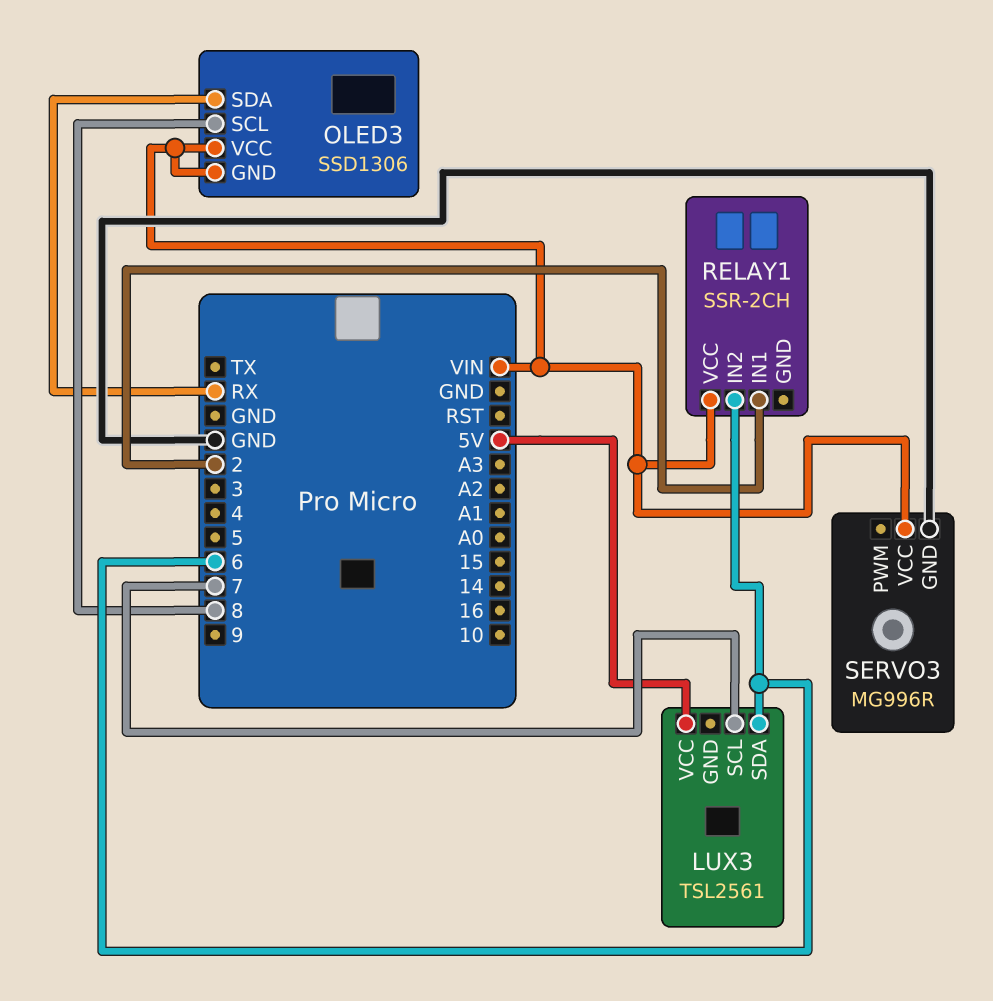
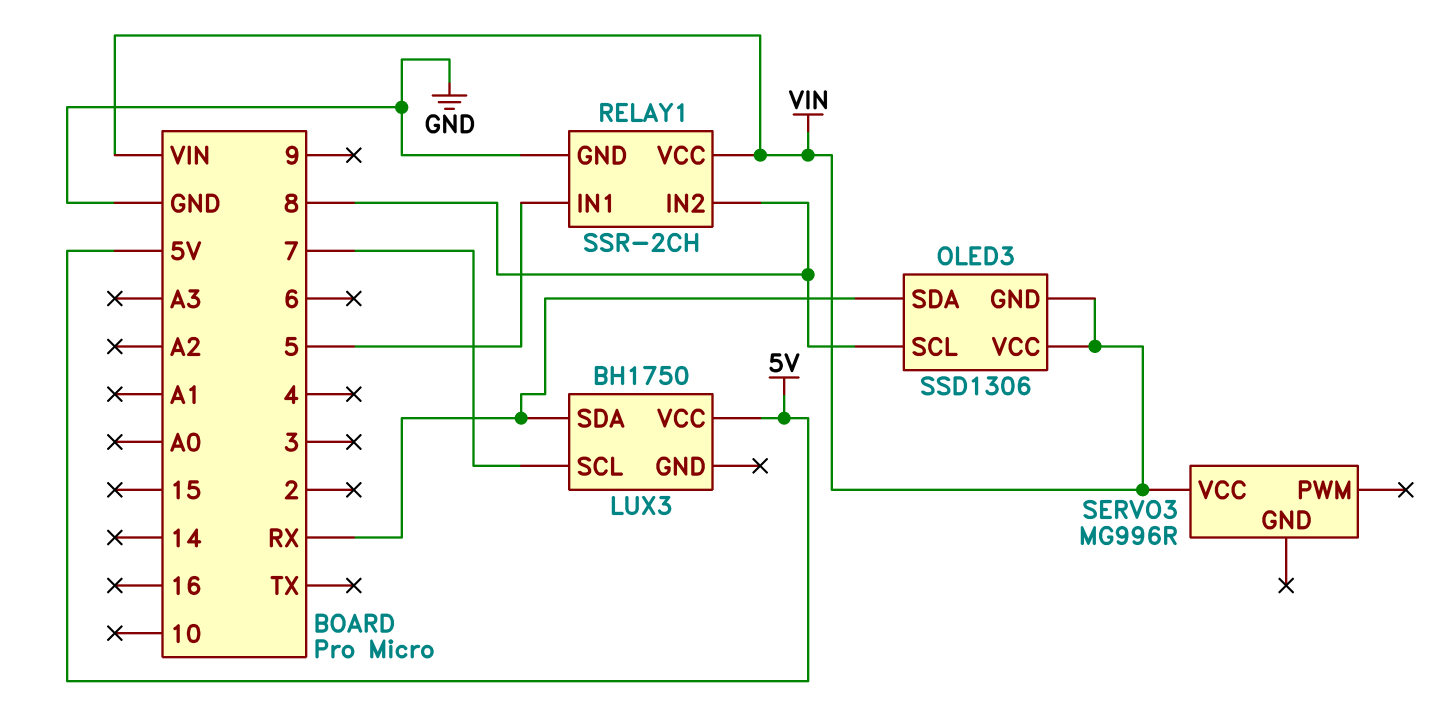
LUX3: TSL2561 -> BH1750
LUX3 pin SDA: 6 -> RX
RELAY1 pin GND: none -> GND
RELAY1 pin IN1: 2 -> 5
RELAY1 pin IN2: 6 -> 8
SERVO3 pin GND: GND -> none

